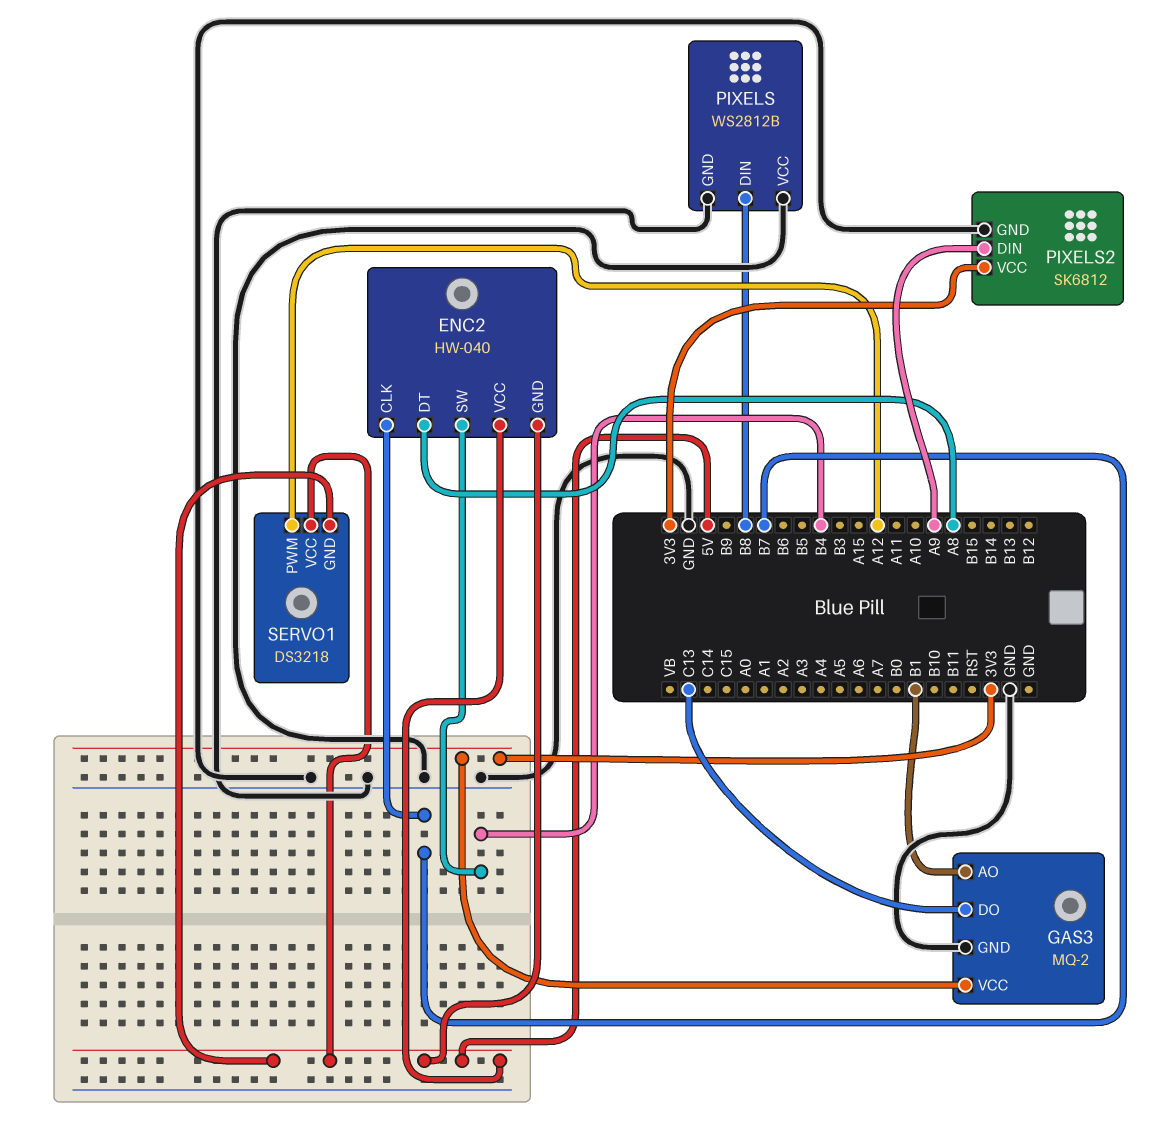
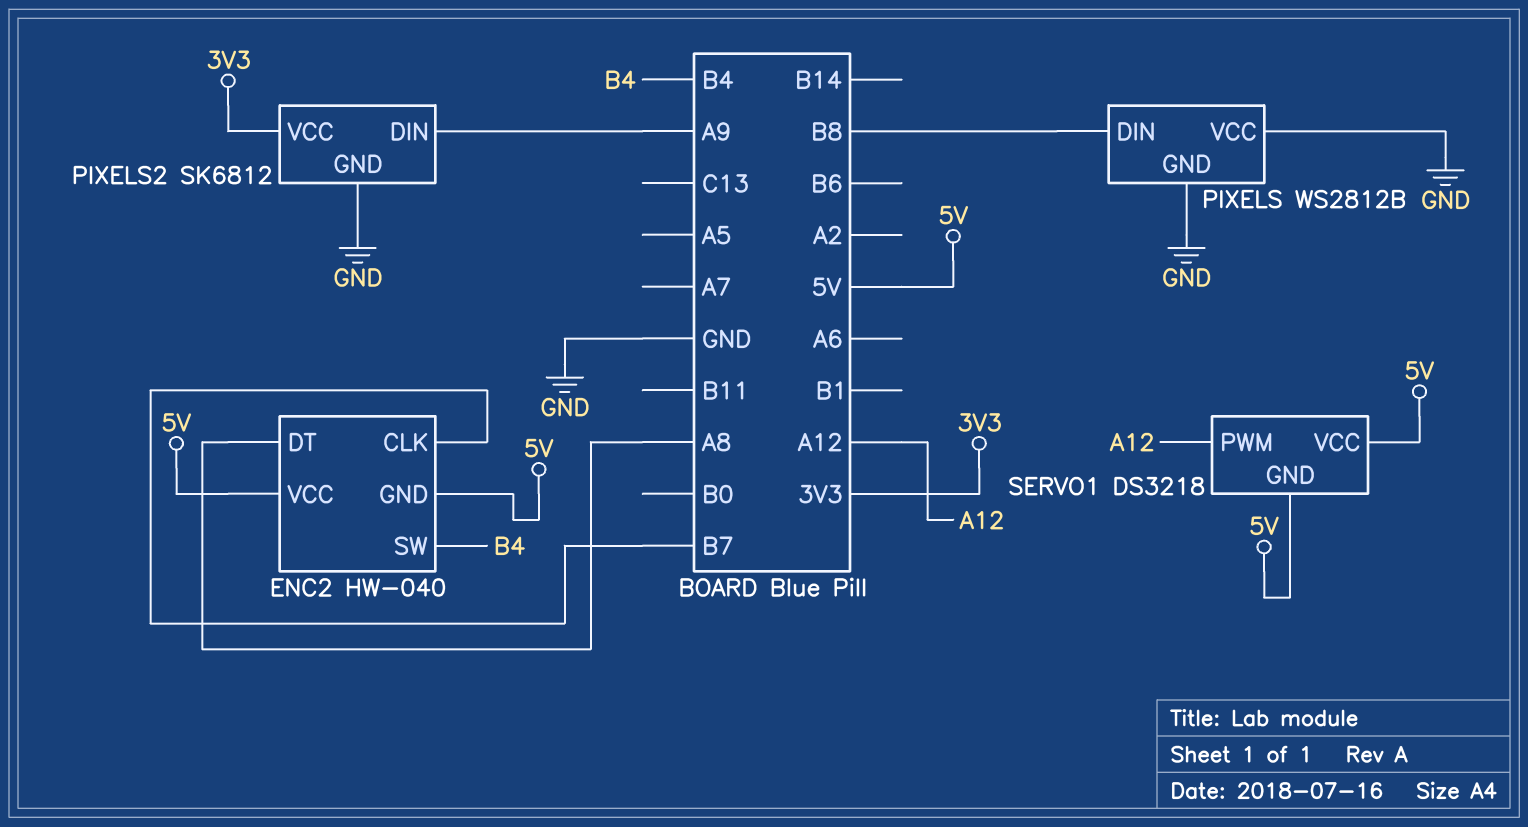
GAS3: MQ-2 -> none
GAS3 pin AO: B1 -> none
GAS3 pin DO: C13 -> none
GAS3 pin GND: GND -> none
GAS3 pin VCC: 3V3 -> none

